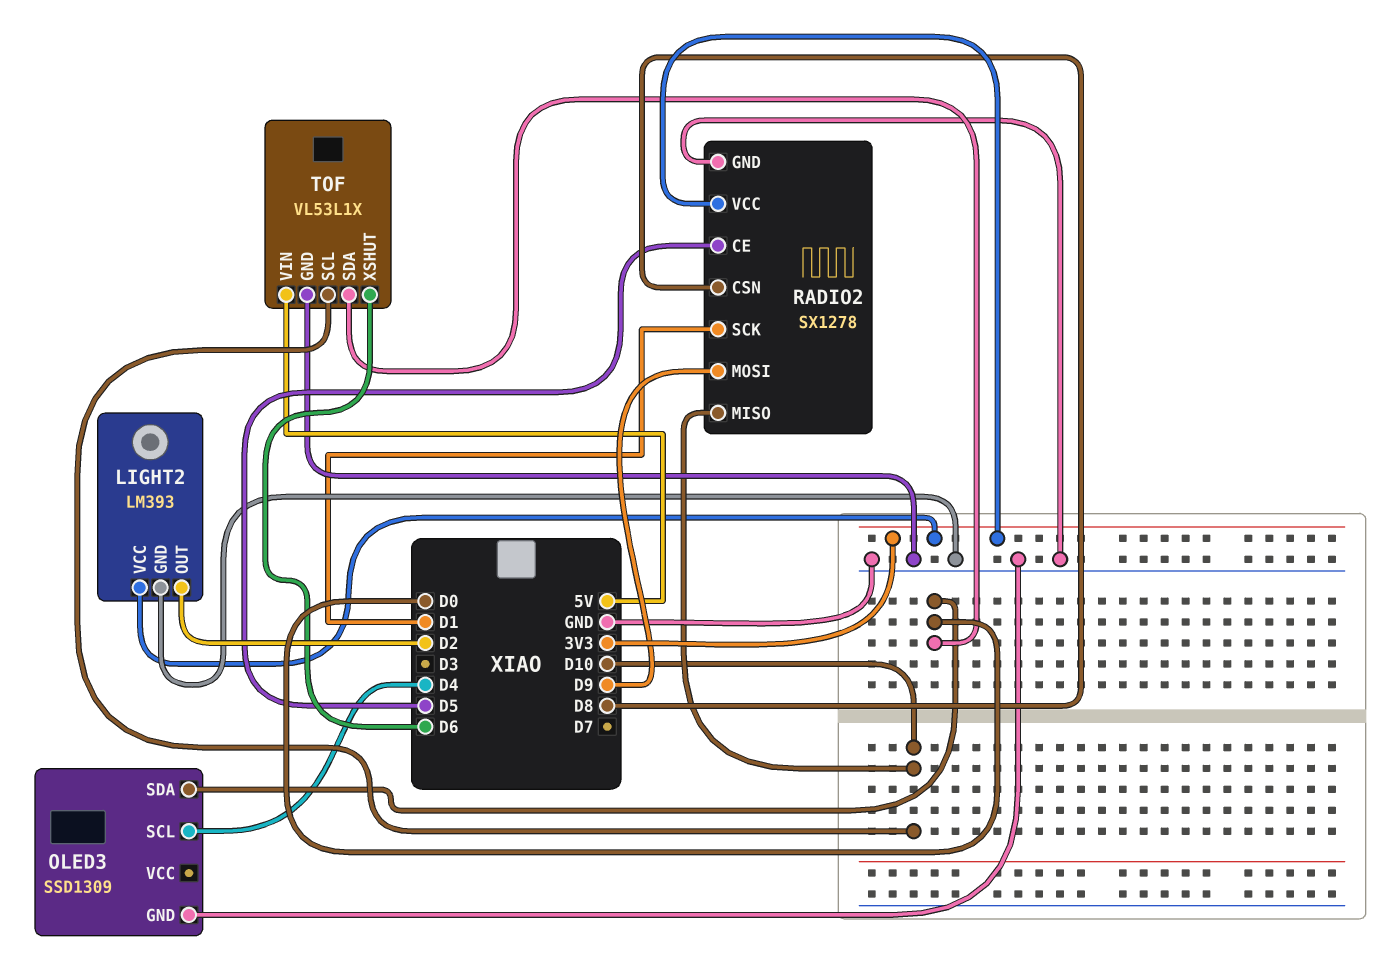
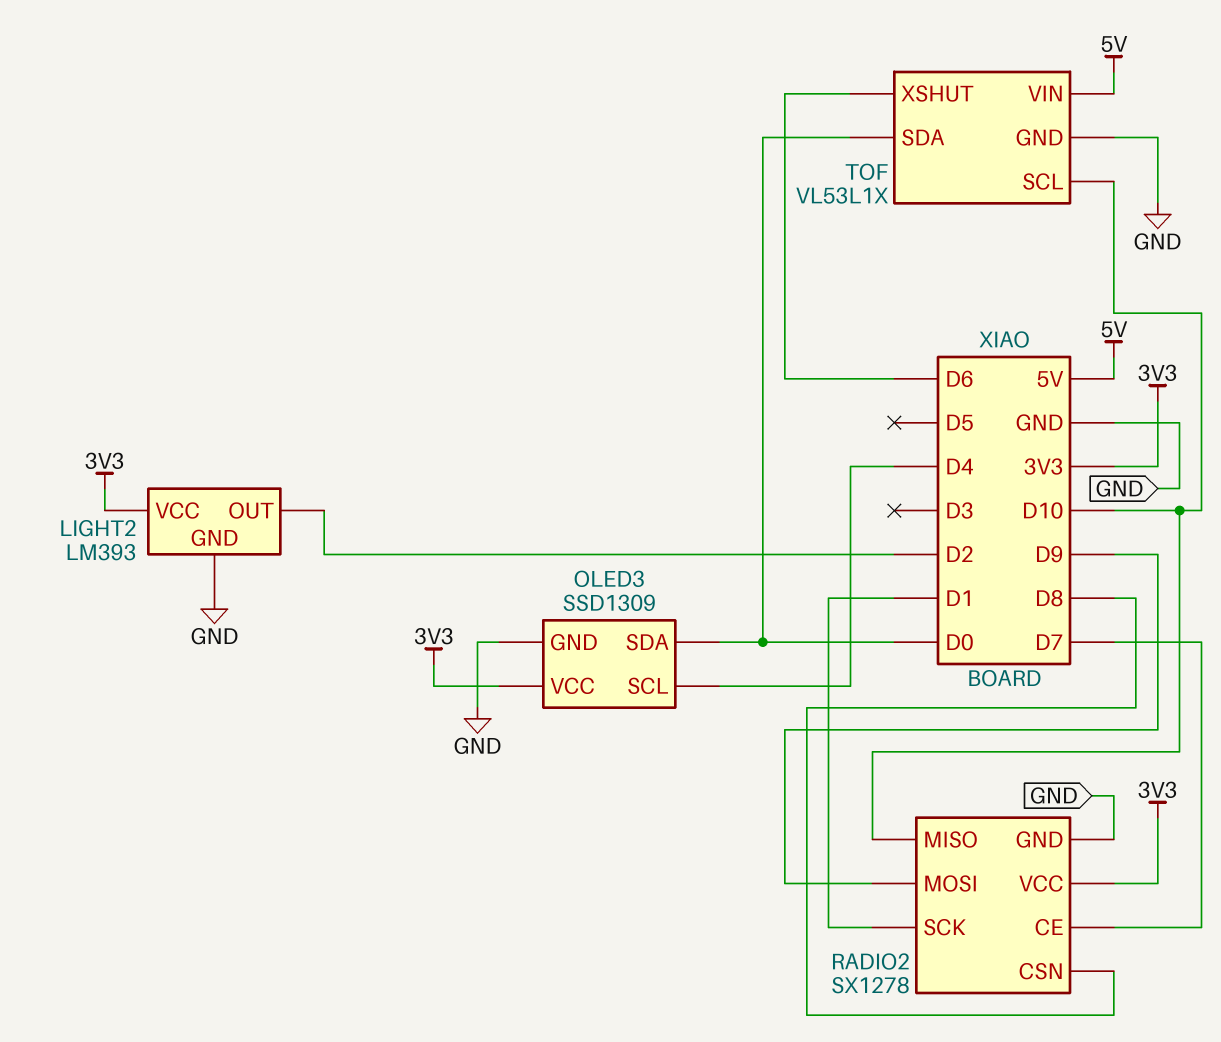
OLED3 pin VCC: none -> 3V3
RADIO2 pin CE: D5 -> D7

